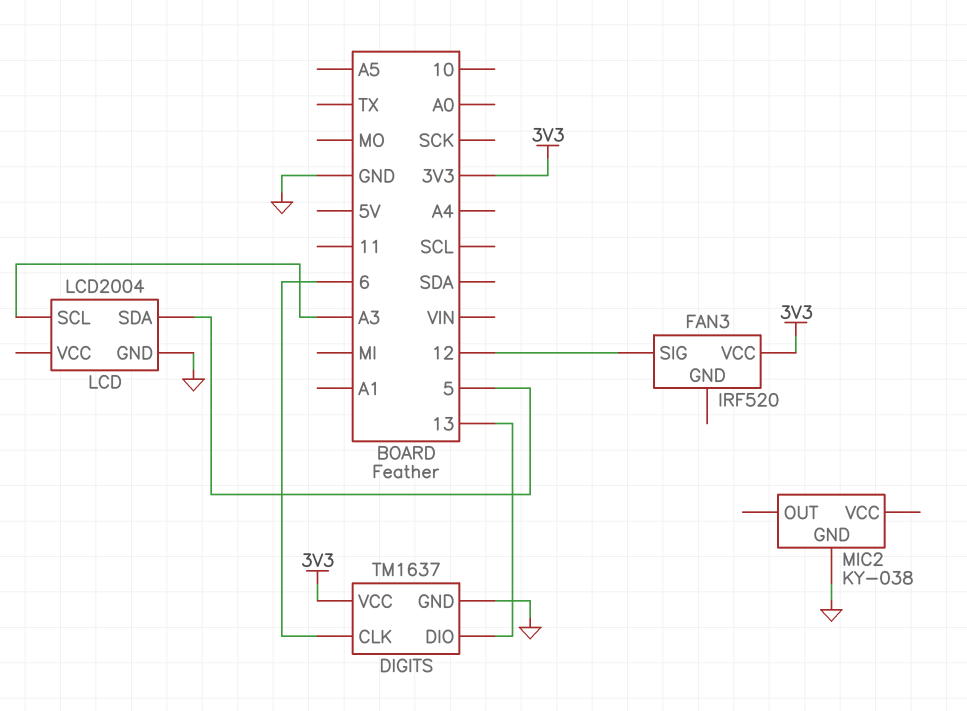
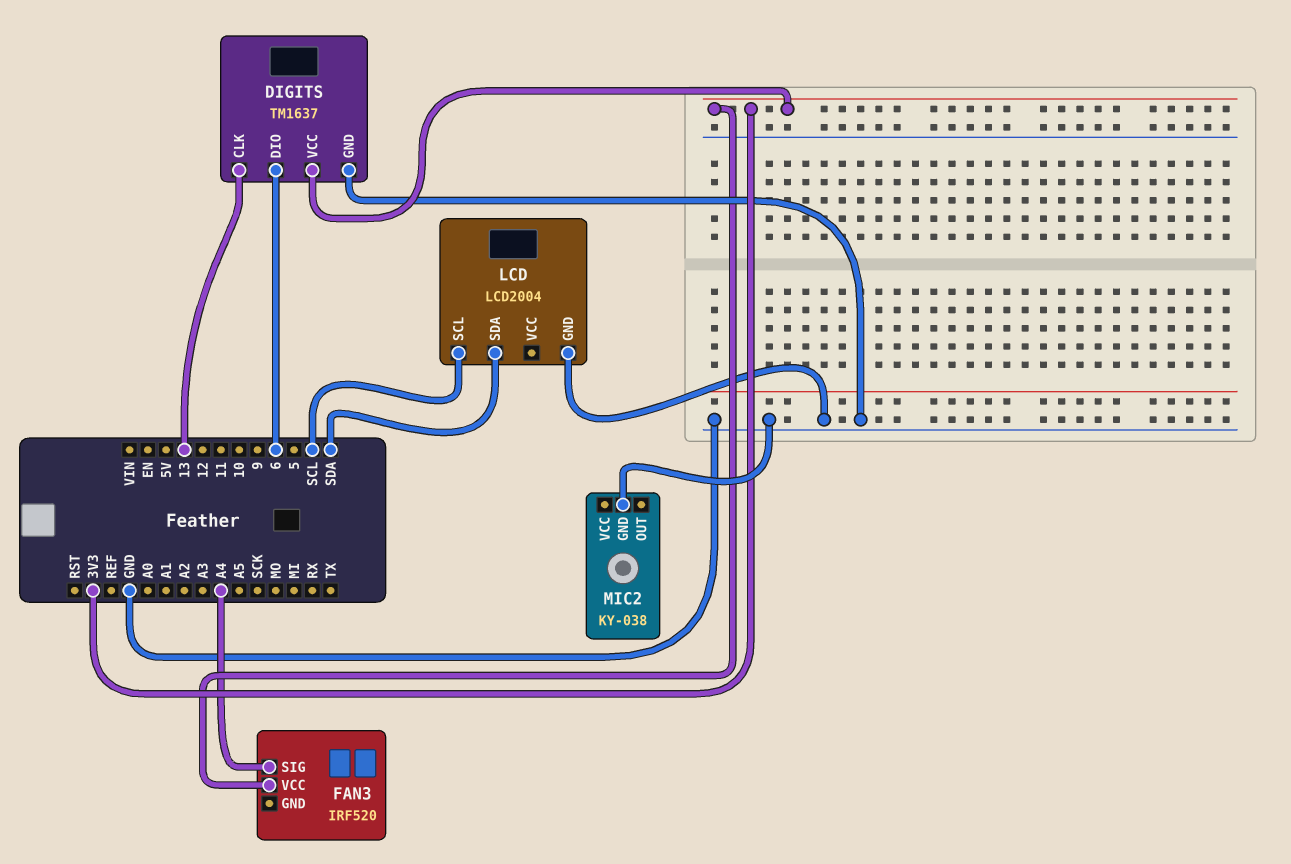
DIGITS pin CLK: 6 -> 13
DIGITS pin DIO: 13 -> 6
FAN3 pin SIG: 12 -> A4
LCD pin SCL: A3 -> SCL
LCD pin SDA: 5 -> SDA

